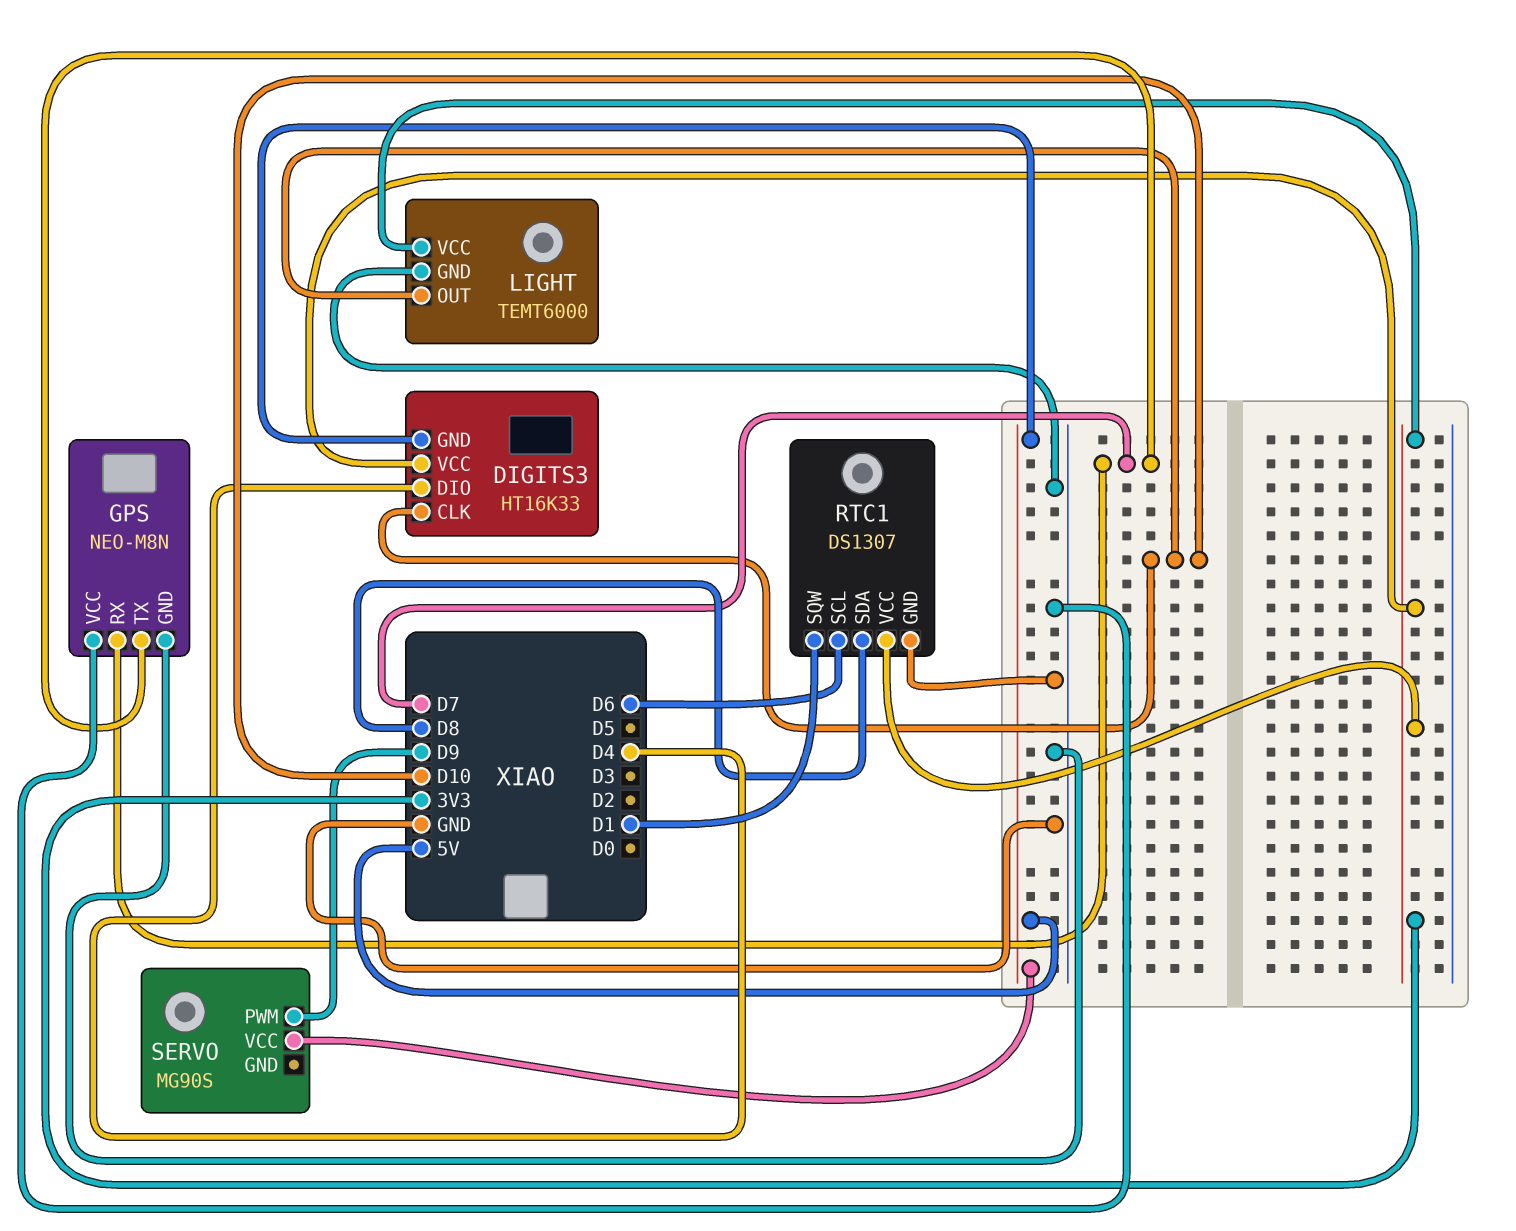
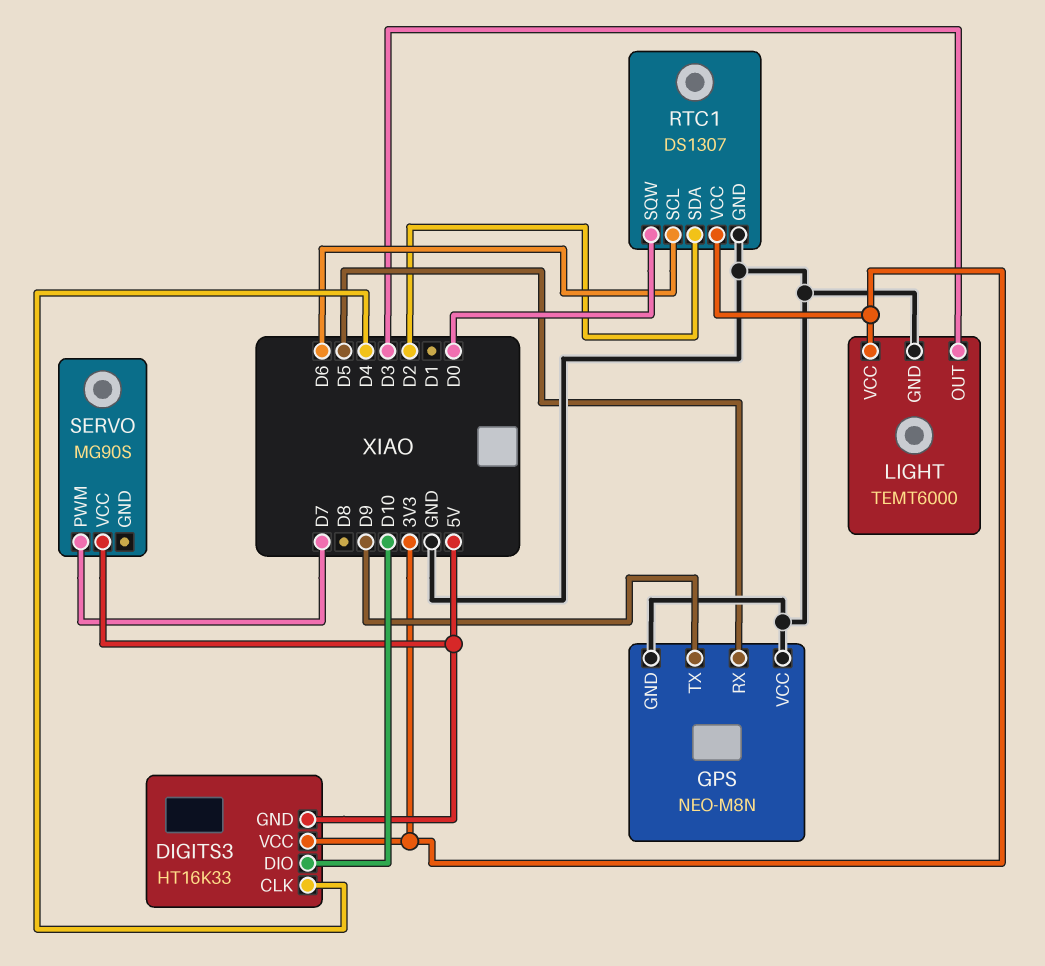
DIGITS3 pin CLK: D10 -> D4
DIGITS3 pin DIO: D4 -> D10
GPS pin RX: D7 -> D5
GPS pin TX: D7 -> D9
LIGHT pin OUT: D10 -> D3
RTC1 pin SDA: D8 -> D2
RTC1 pin SQW: D1 -> D0
SERVO pin PWM: D9 -> D7

